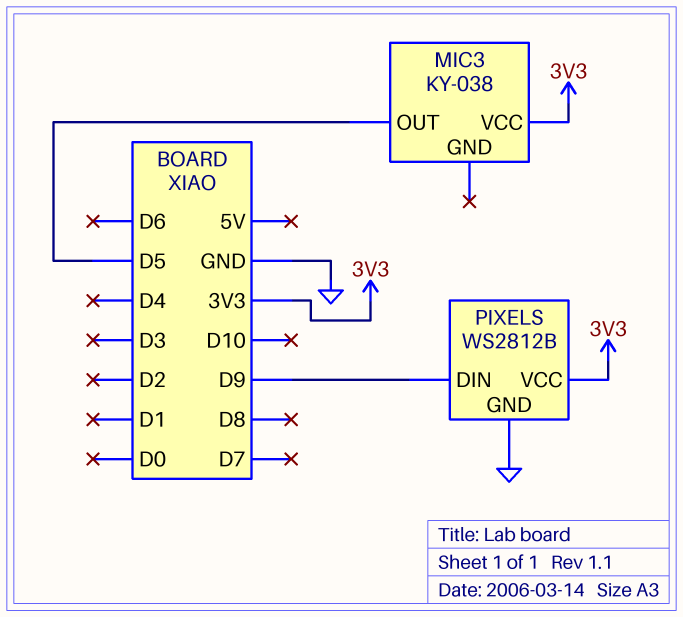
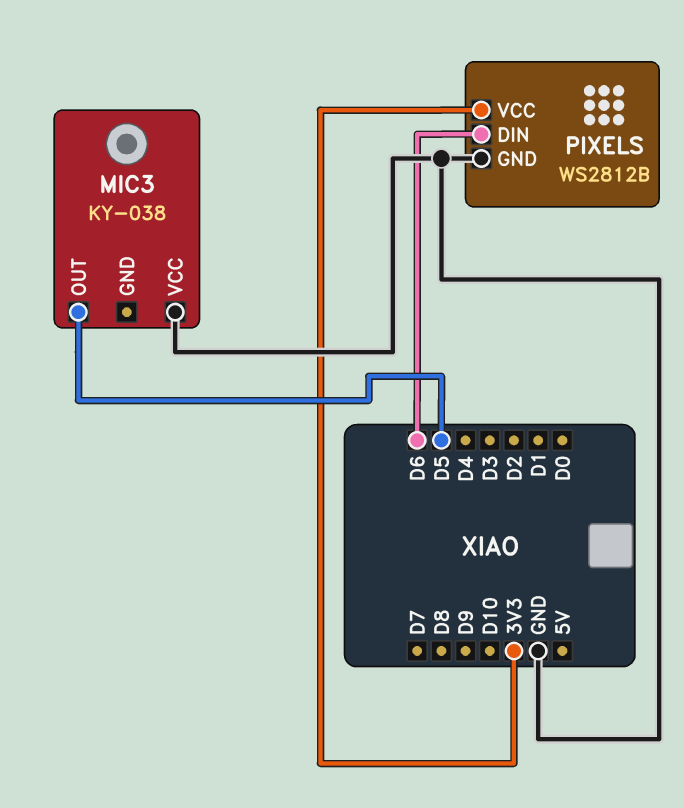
MIC3 pin VCC: 3V3 -> GND
PIXELS pin DIN: D9 -> D6

